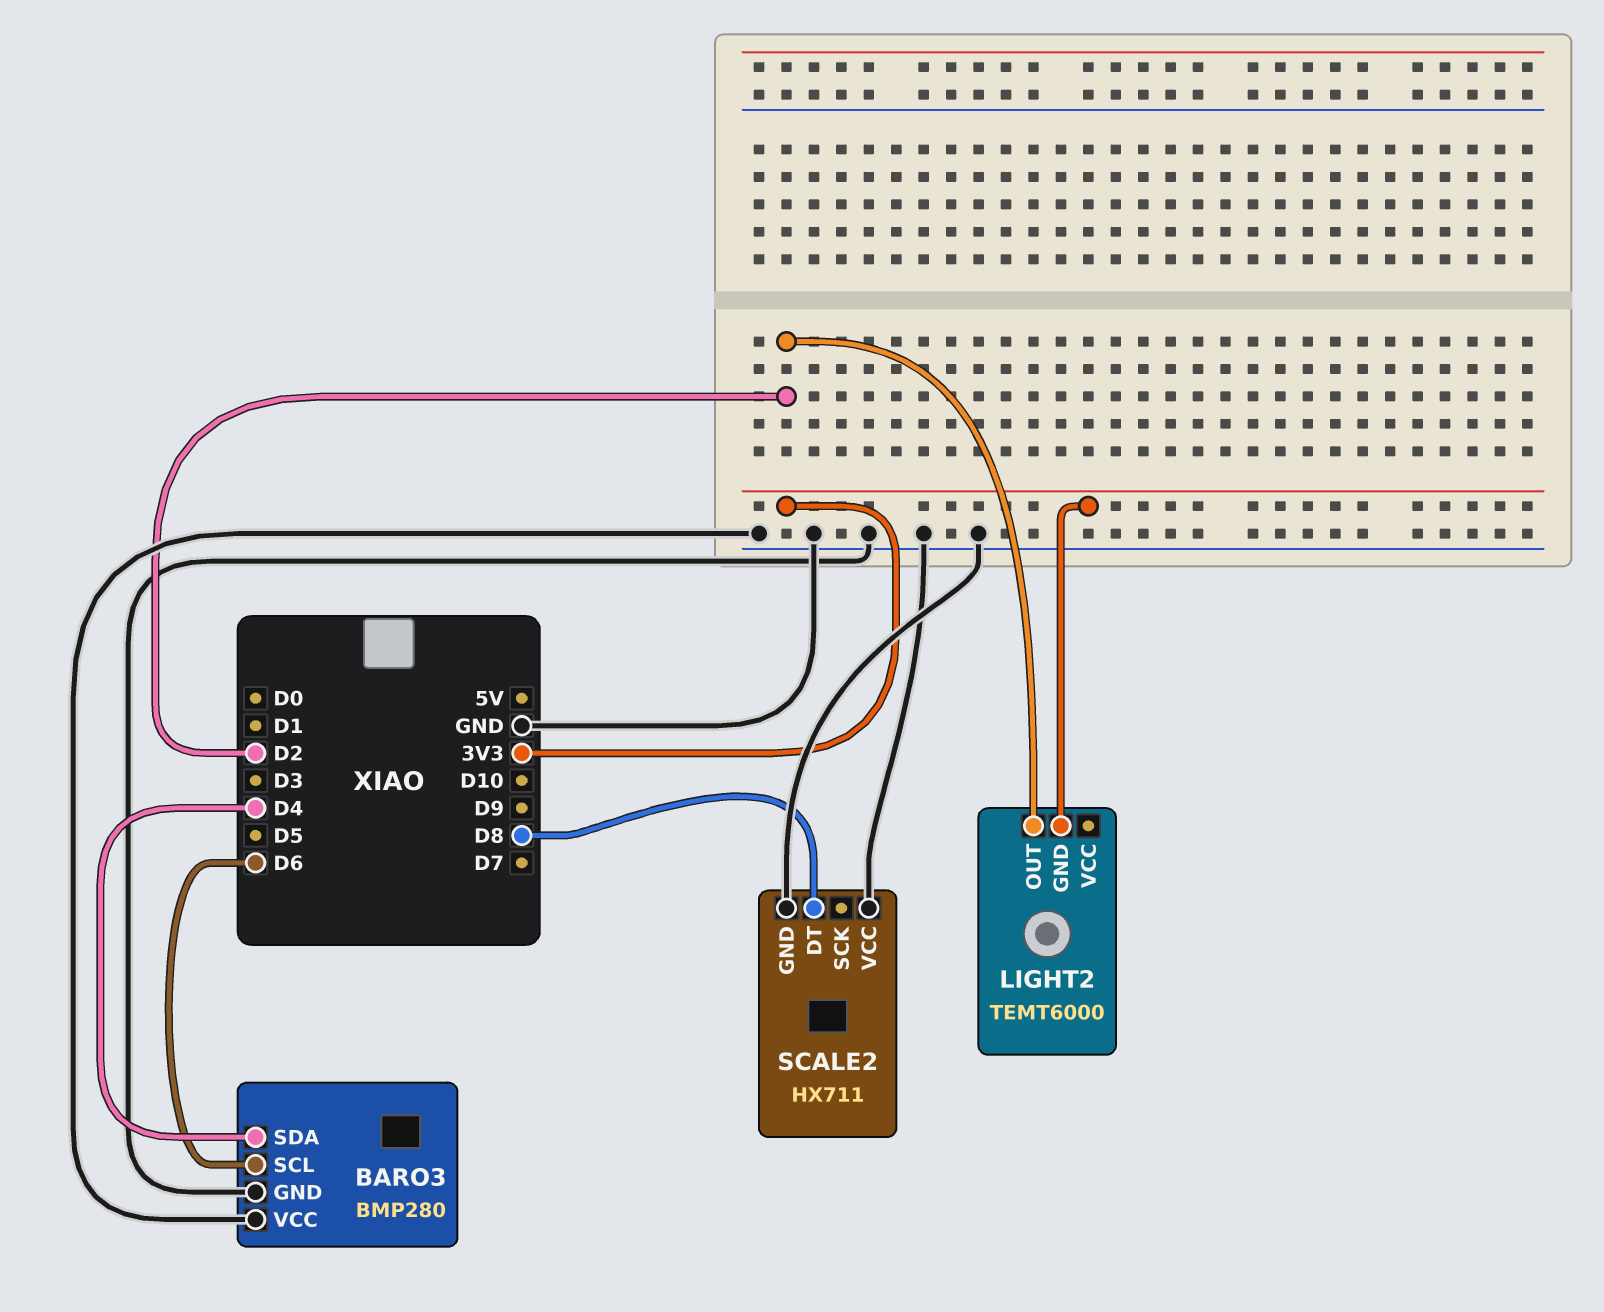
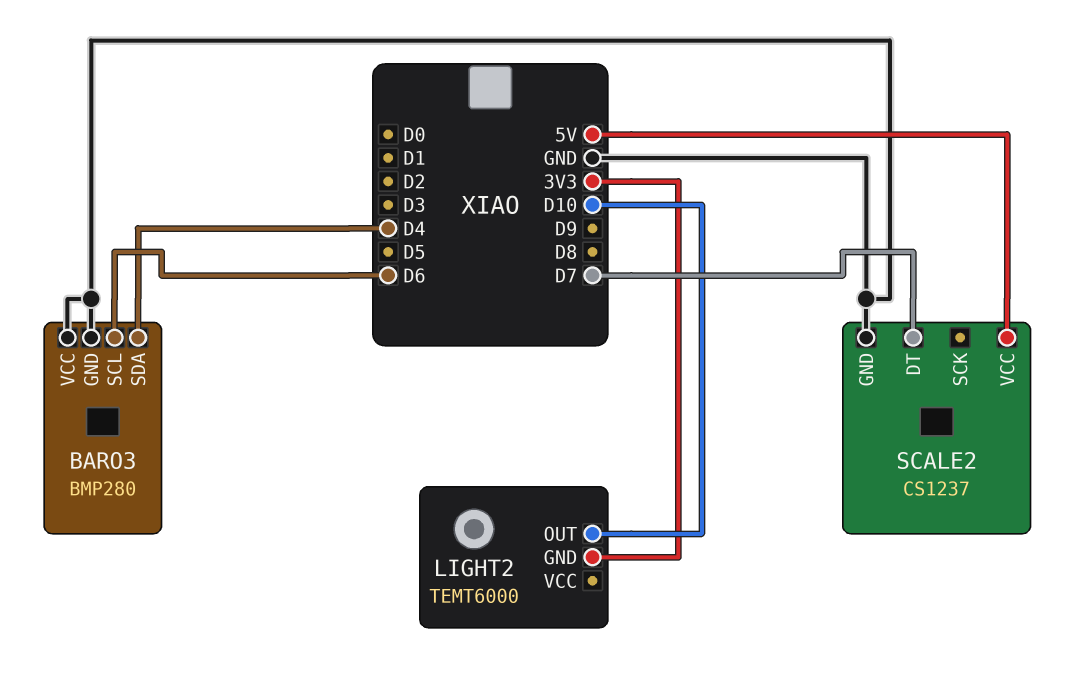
LIGHT2 pin OUT: D2 -> D10
SCALE2: HX711 -> CS1237
SCALE2 pin DT: D8 -> D7
SCALE2 pin VCC: GND -> 5V

